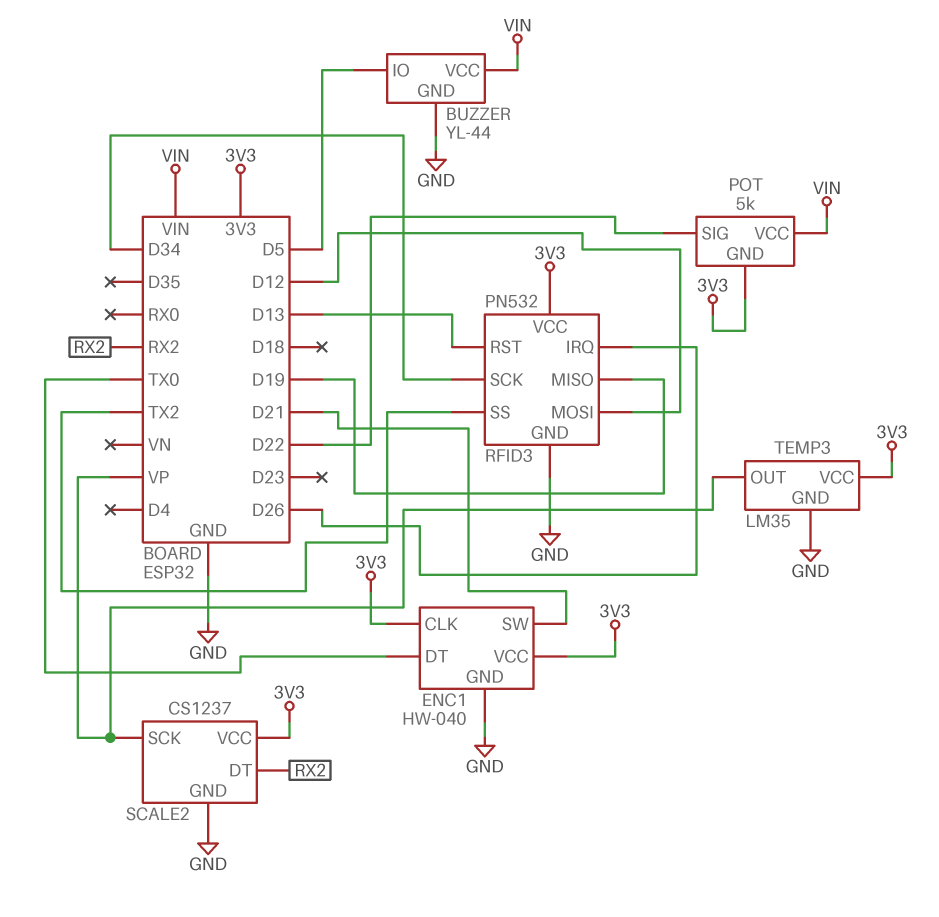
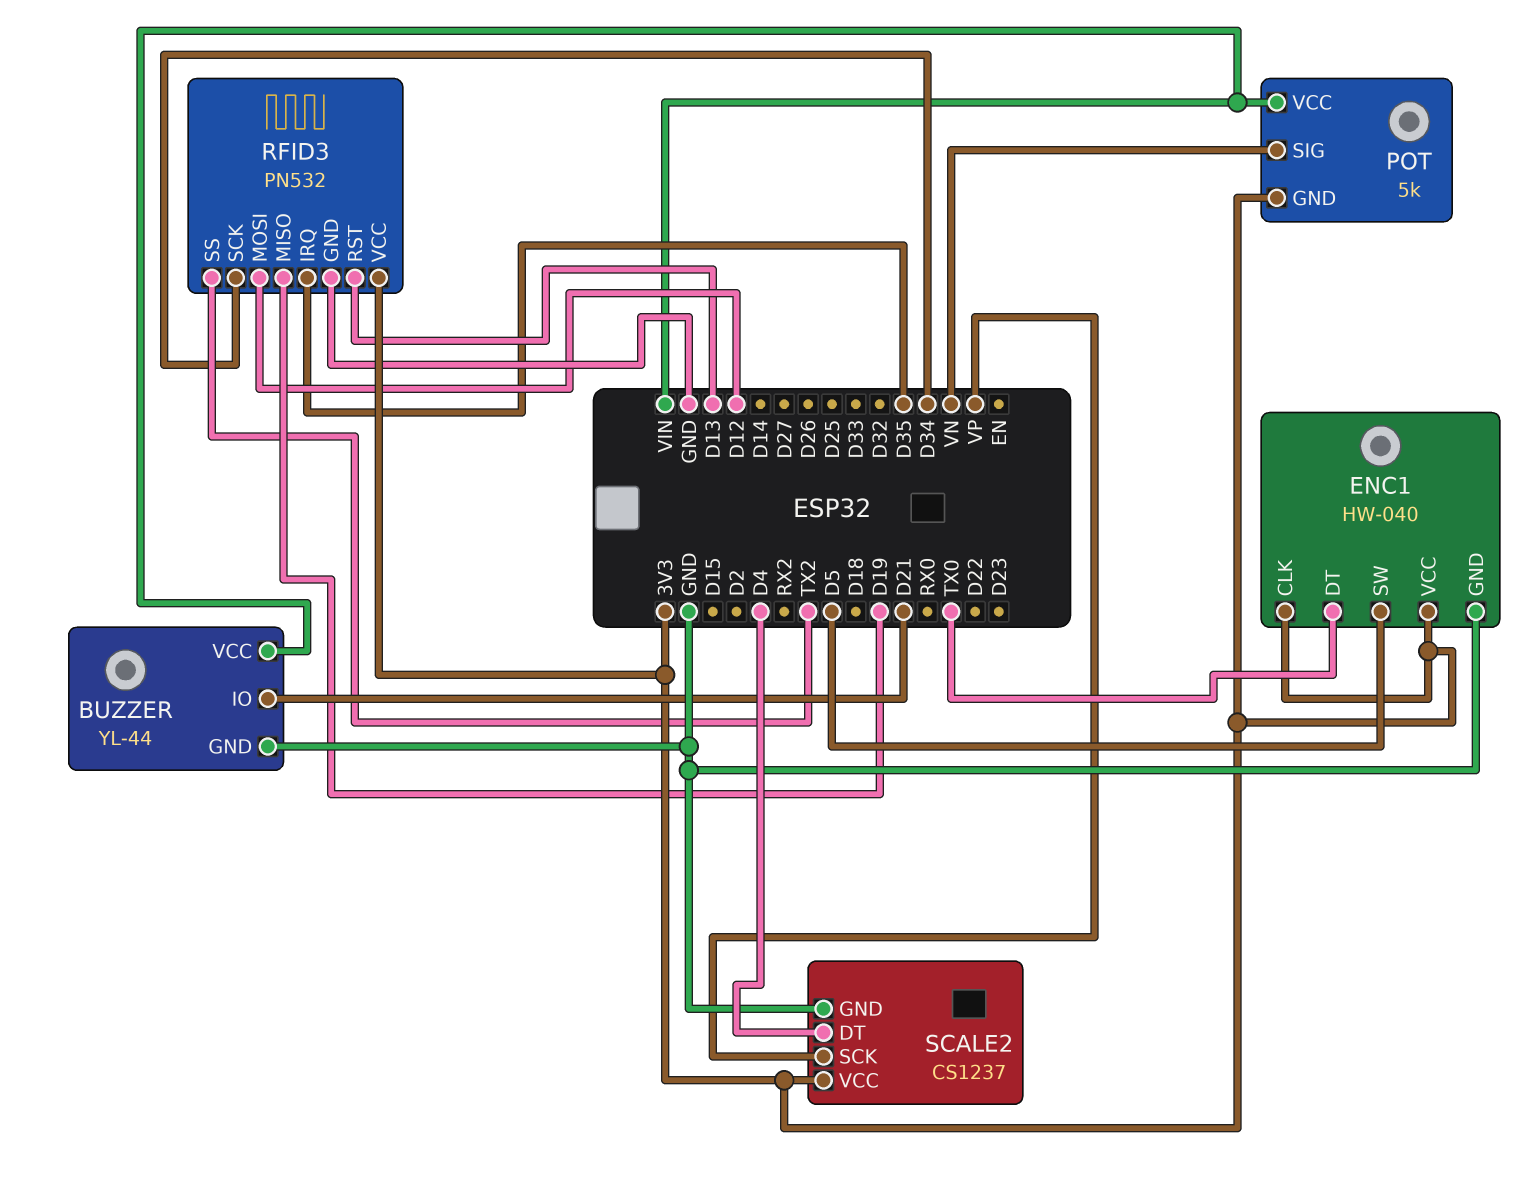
BUZZER pin IO: D5 -> D21
ENC1 pin SW: D21 -> D5
POT pin SIG: D22 -> VN
RFID3 pin IRQ: D26 -> D35
SCALE2 pin DT: RX2 -> D4
TEMP3: LM35 -> none
TEMP3 pin GND: GND -> none
TEMP3 pin OUT: VP -> none
TEMP3 pin VCC: 3V3 -> none

